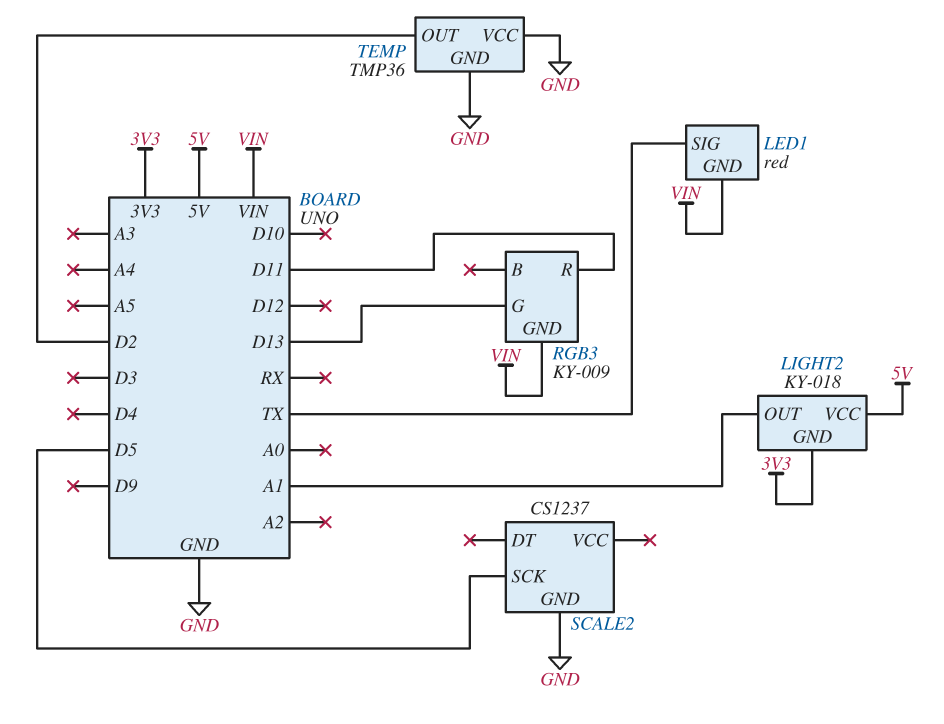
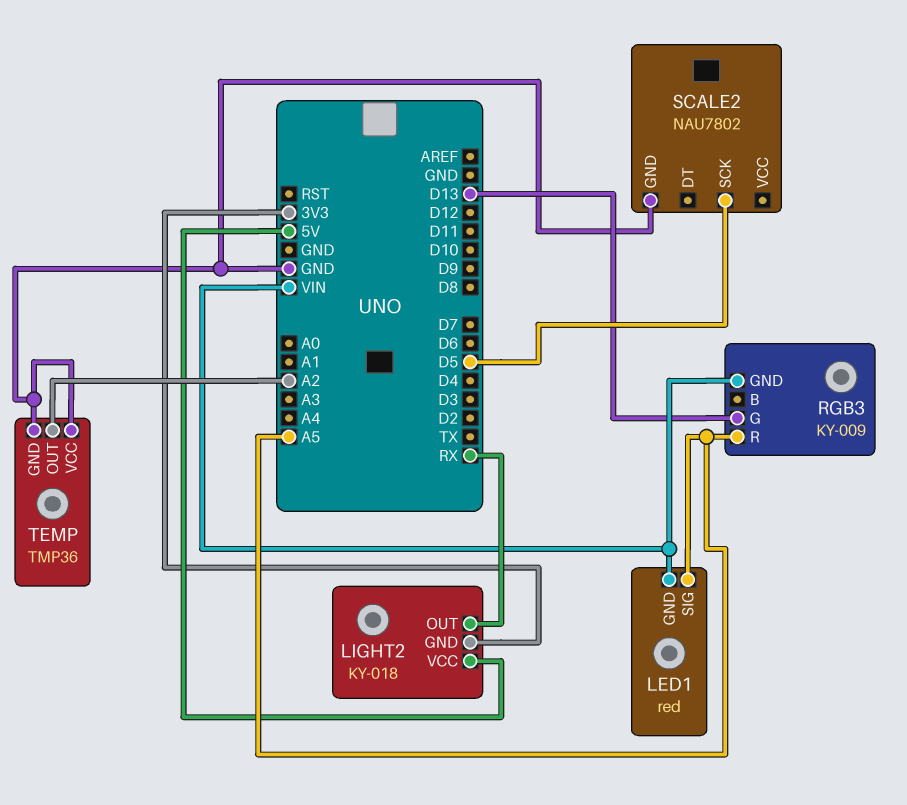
LED1 pin SIG: TX -> A5
LIGHT2 pin OUT: A1 -> RX
RGB3 pin R: D11 -> A5
SCALE2: CS1237 -> NAU7802
TEMP pin OUT: D2 -> A2

